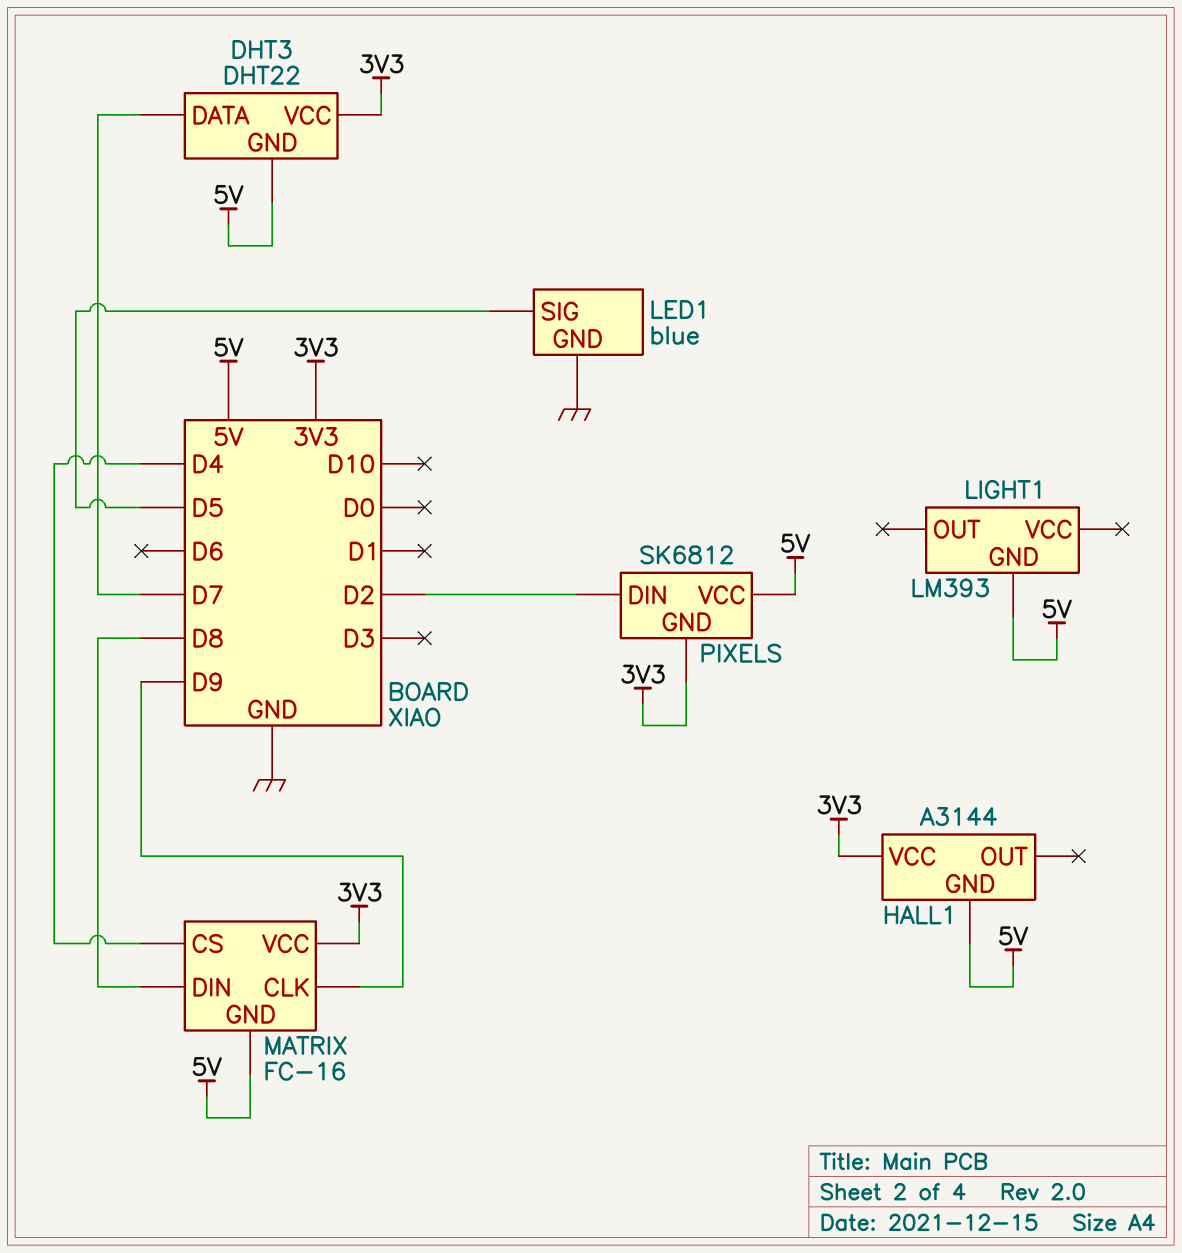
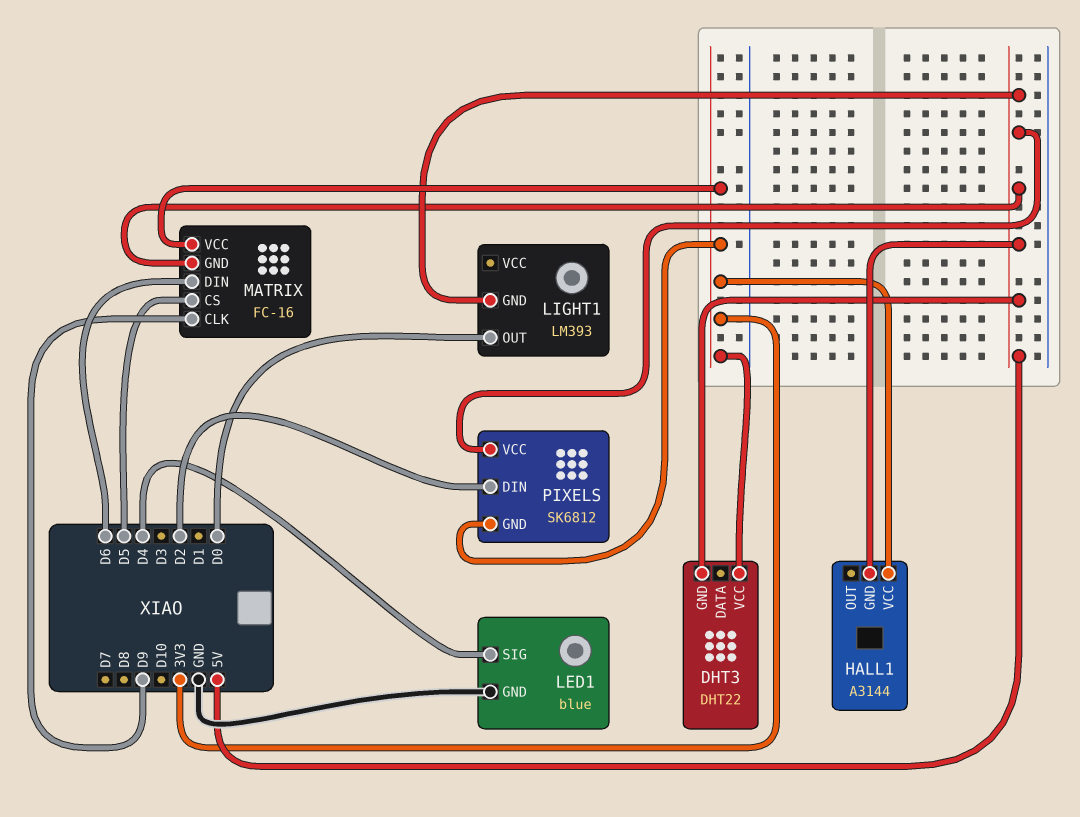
DHT3 pin DATA: D7 -> none
LED1 pin SIG: D5 -> D4
LIGHT1 pin OUT: none -> D0
MATRIX pin CS: D4 -> D5
MATRIX pin DIN: D8 -> D6

